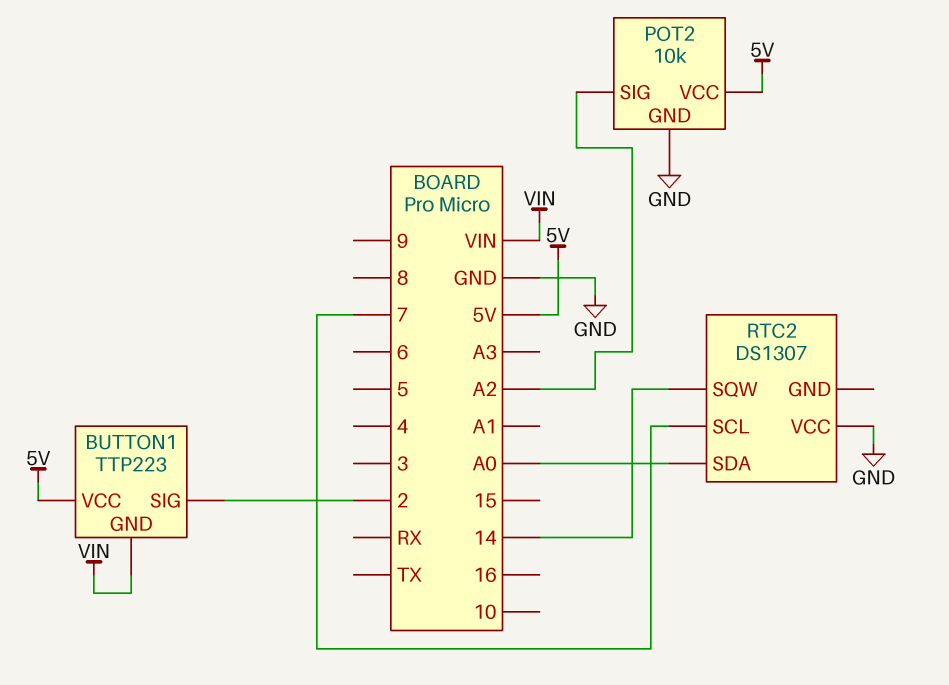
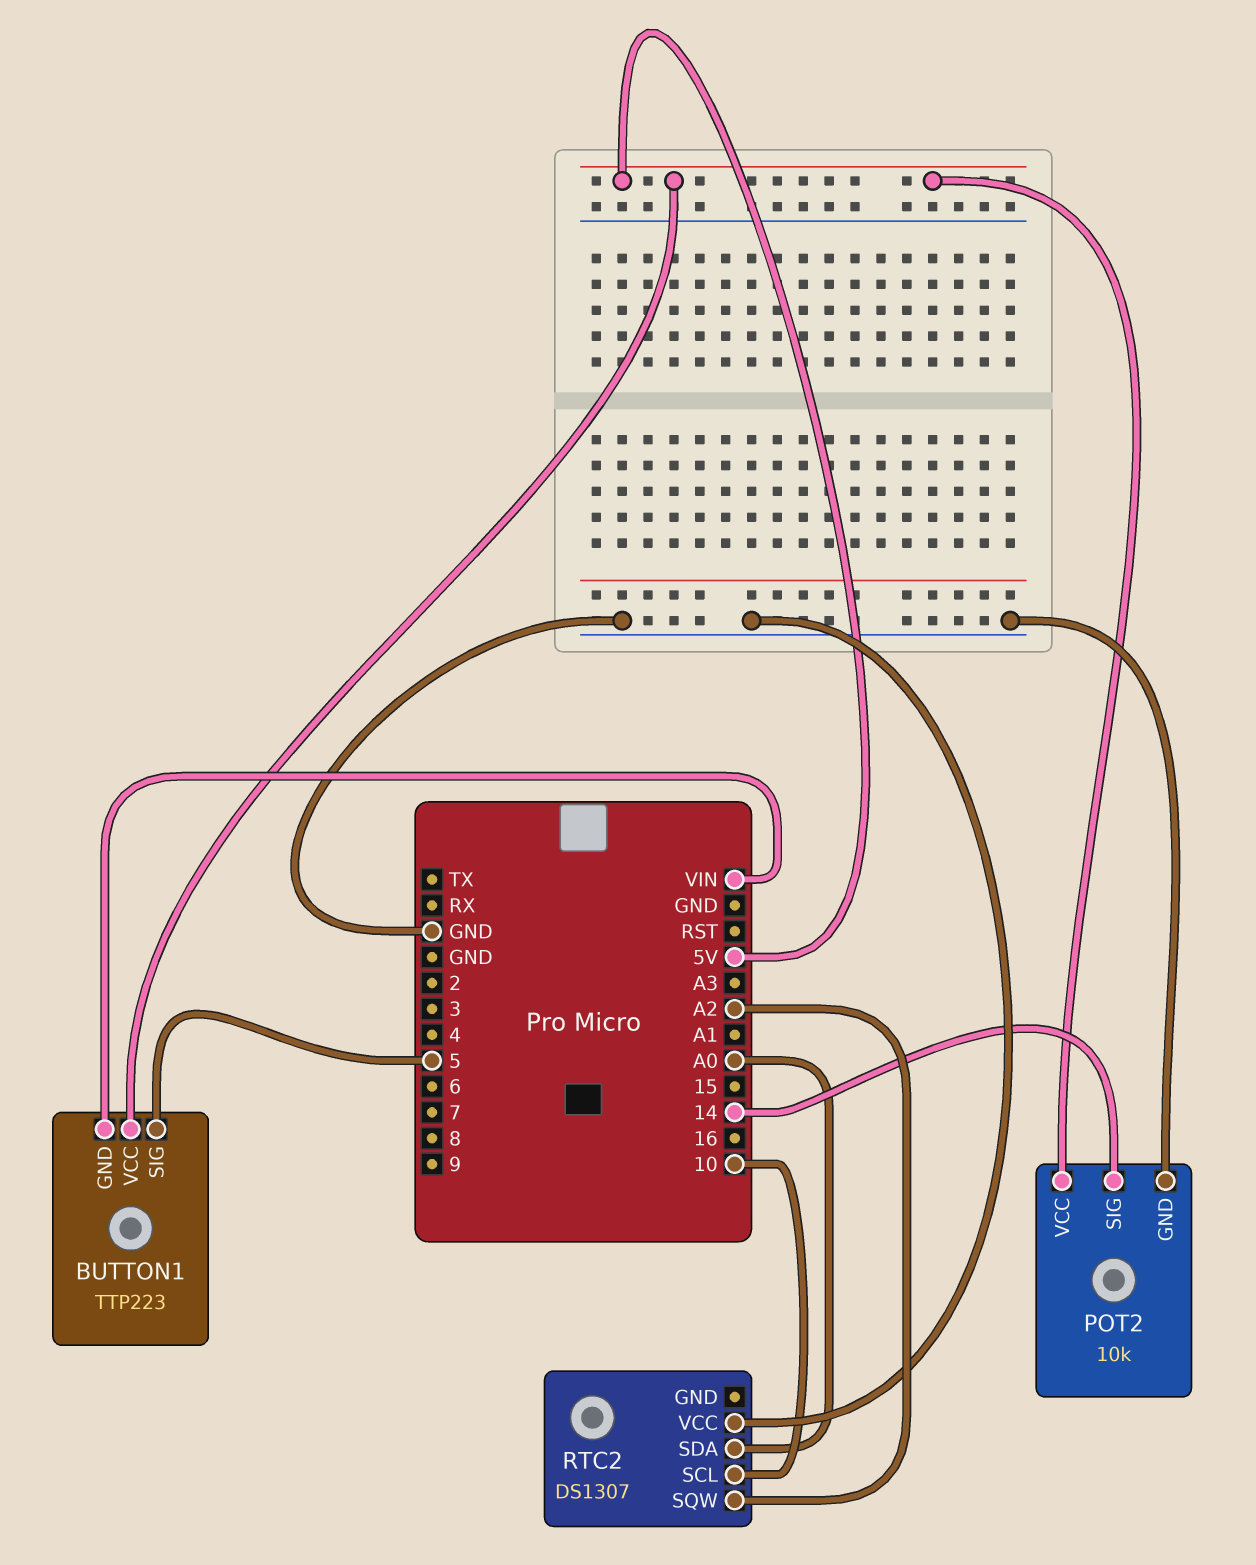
BUTTON1 pin SIG: 2 -> 5
POT2 pin SIG: A2 -> 14
RTC2 pin SCL: 7 -> 10
RTC2 pin SQW: 14 -> A2

